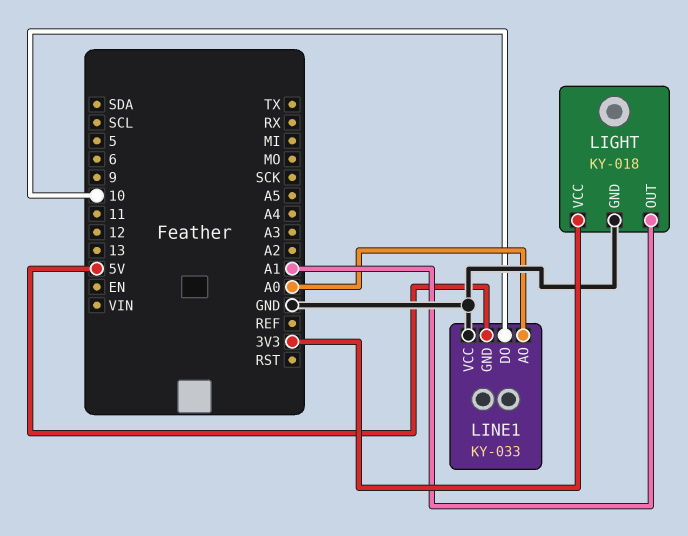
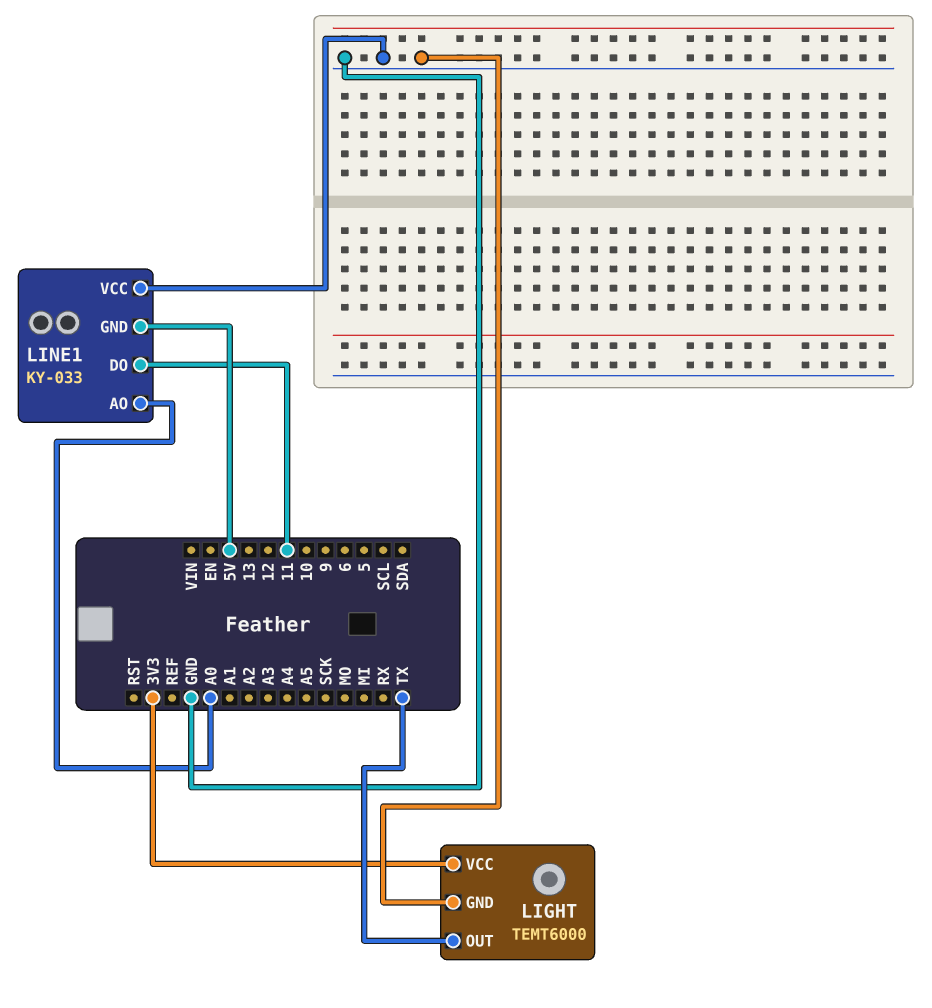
LIGHT: KY-018 -> TEMT6000
LIGHT pin OUT: A1 -> TX
LINE1 pin DO: 10 -> 11

